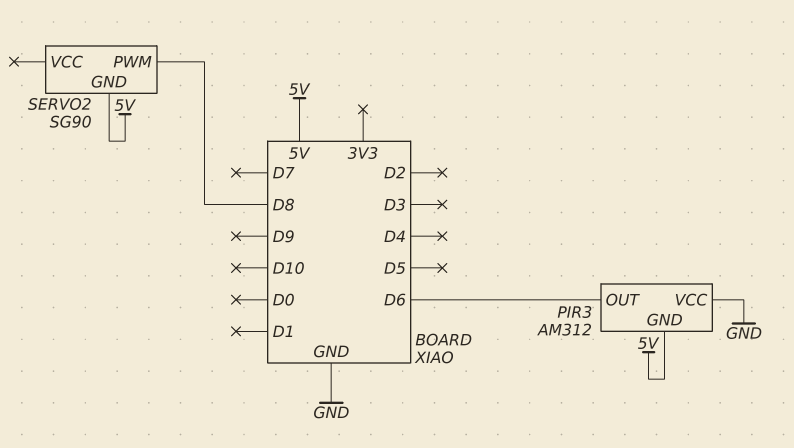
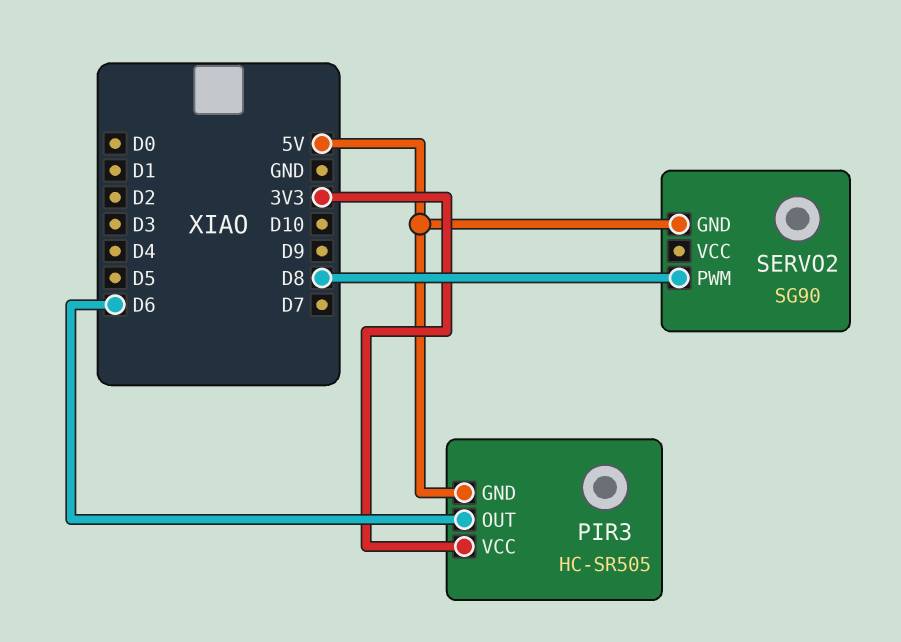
PIR3: AM312 -> HC-SR505
PIR3 pin VCC: GND -> 3V3

